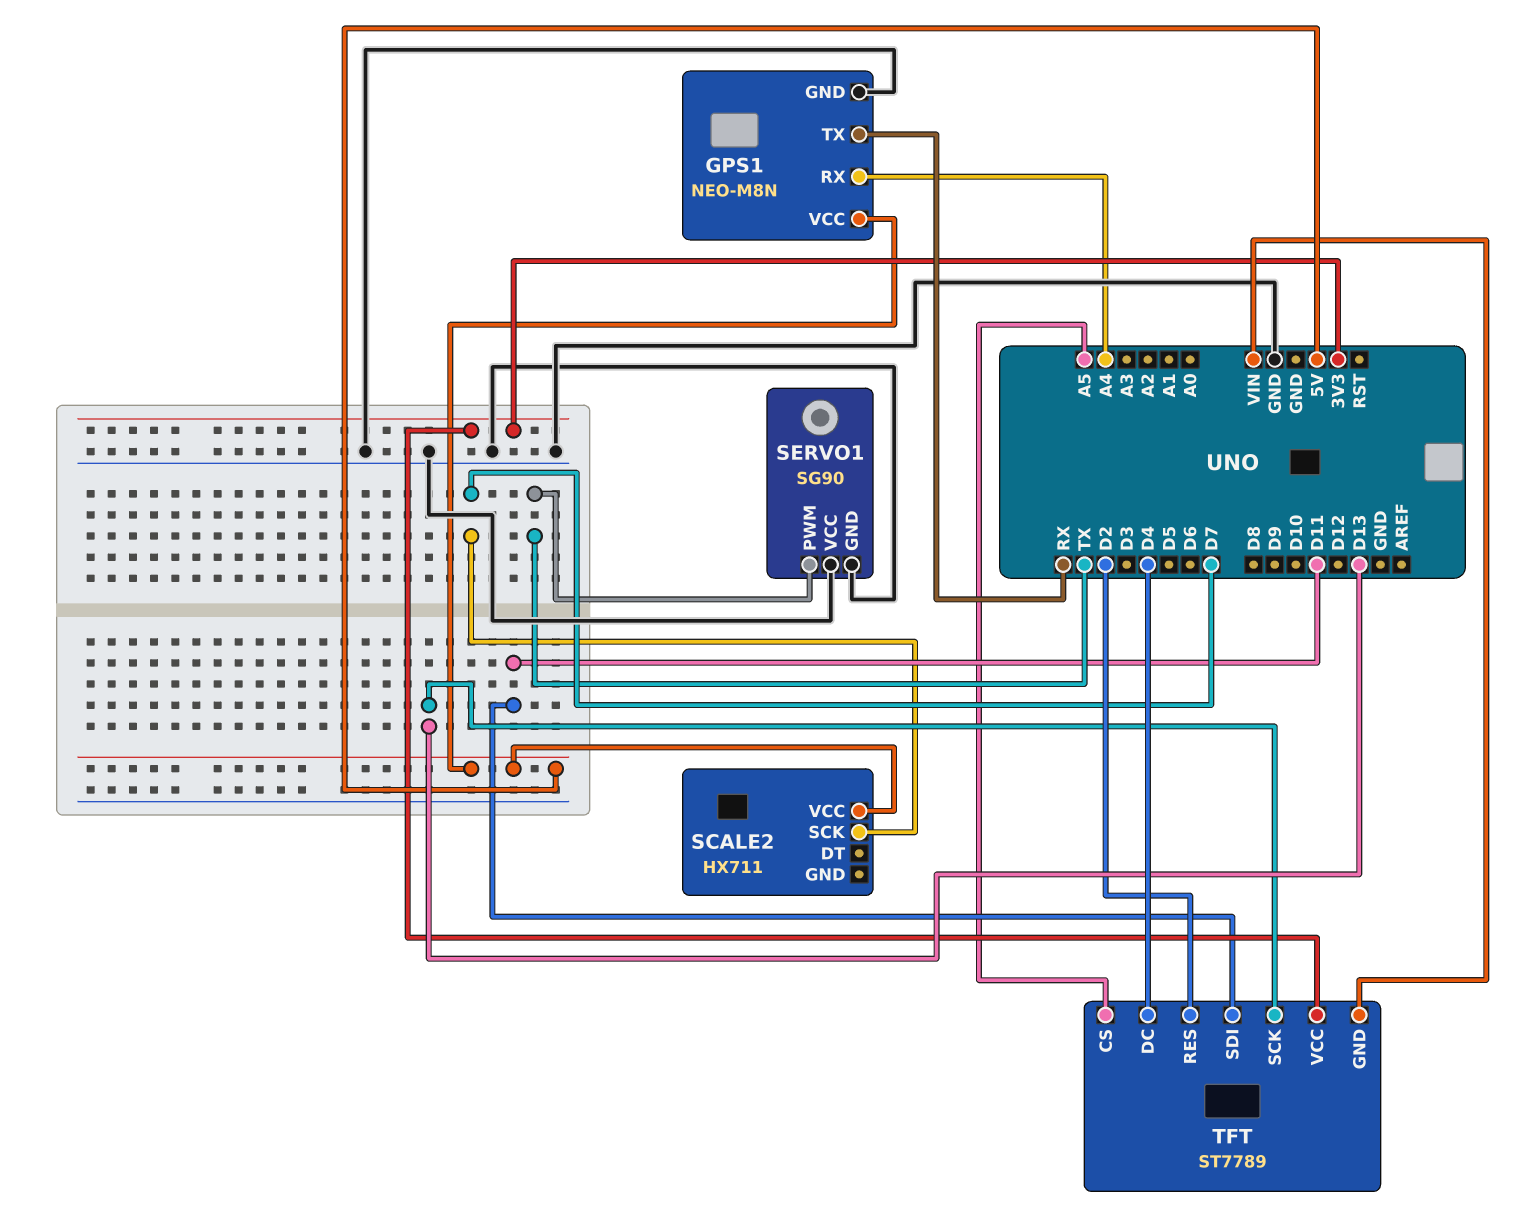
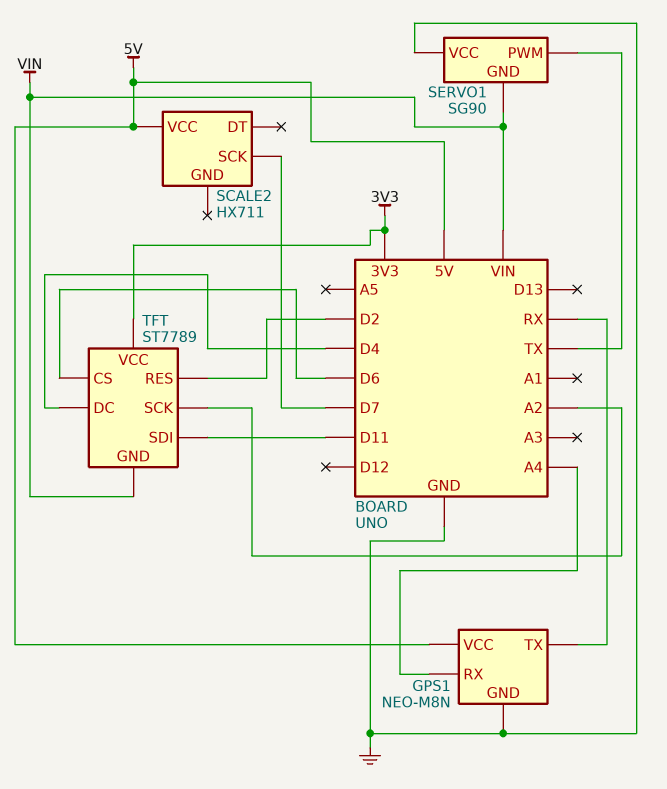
SERVO1 pin GND: GND -> VIN
TFT pin CS: A5 -> D6
TFT pin SCK: D13 -> A2

